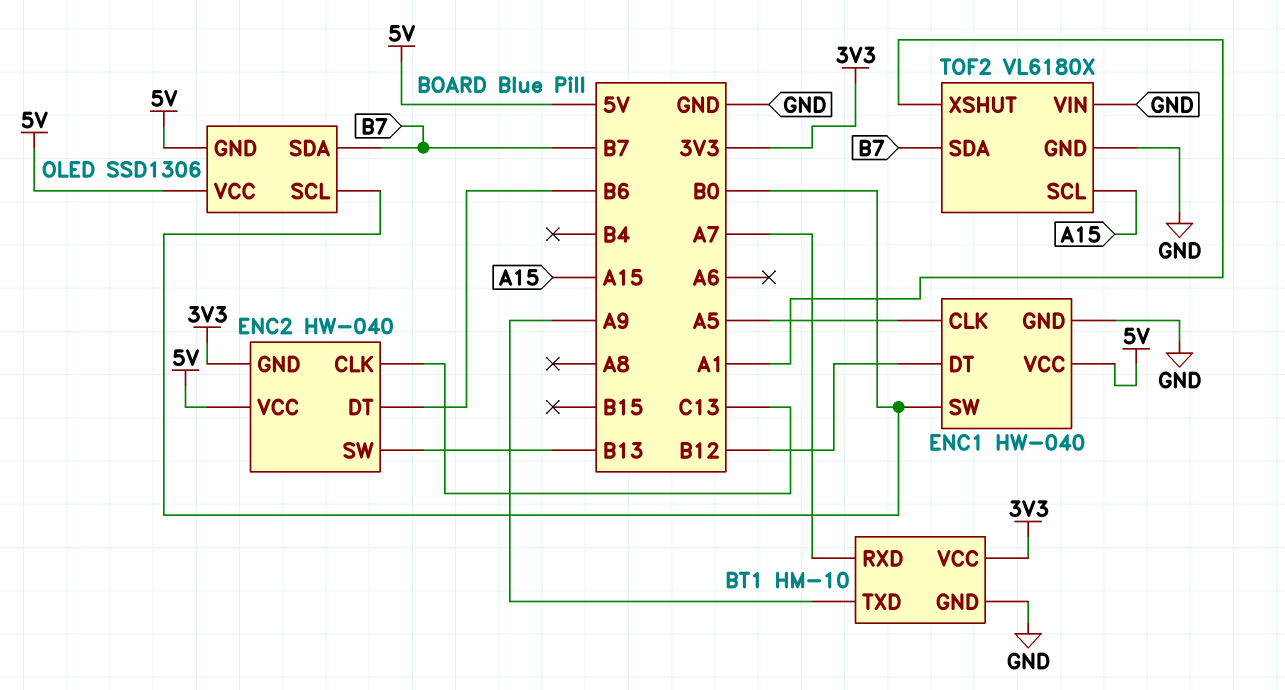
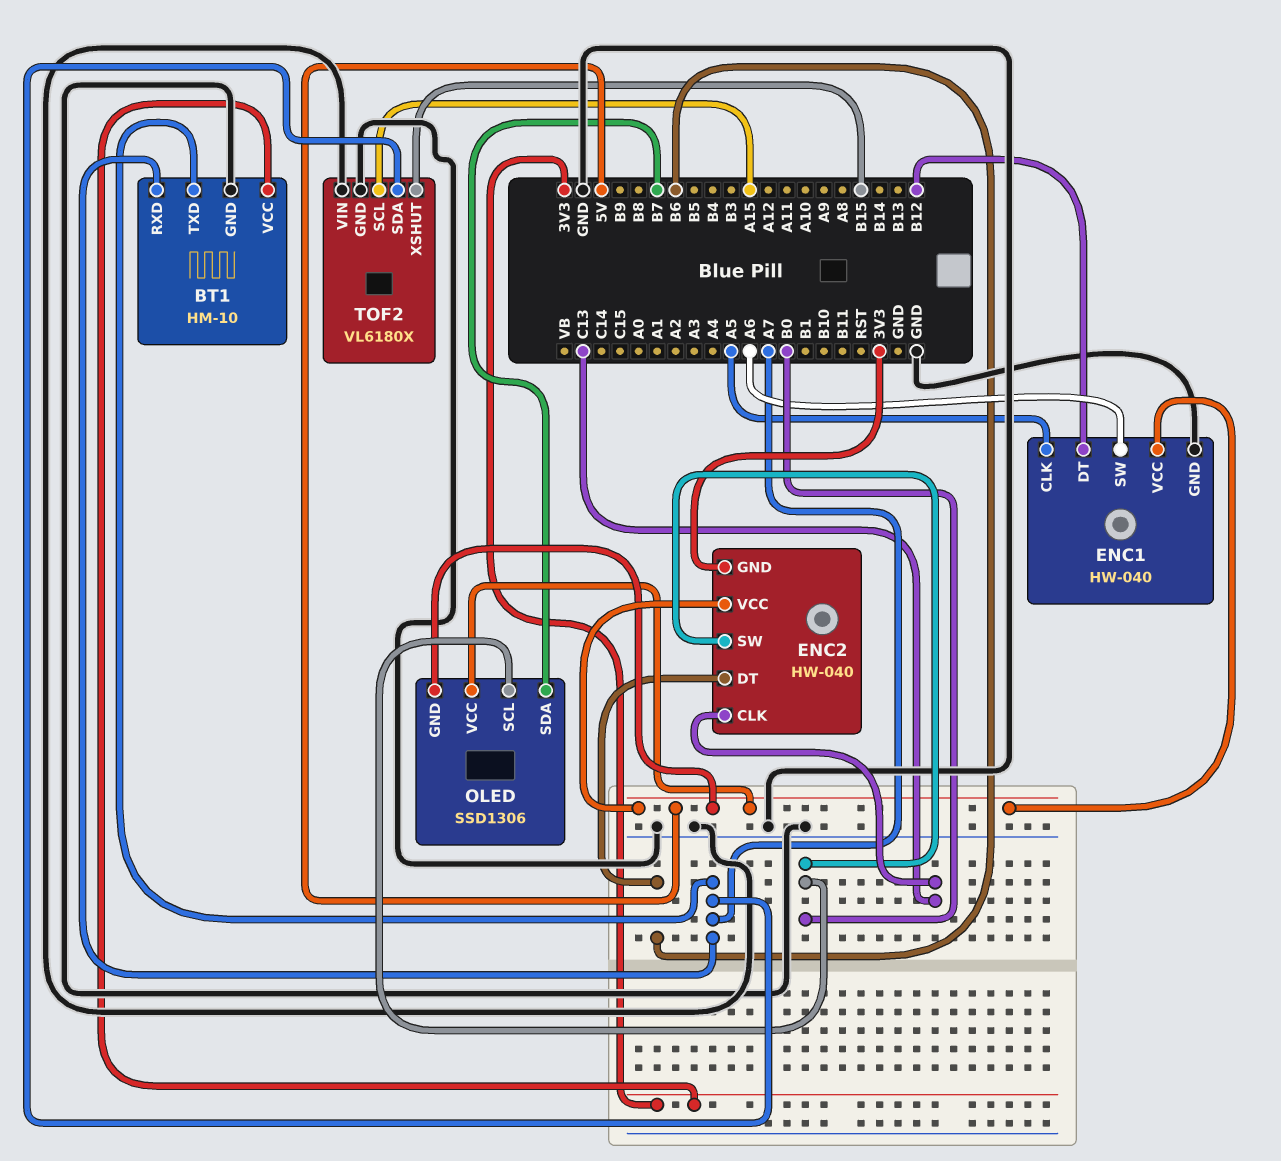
BT1 pin TXD: A9 -> A7
ENC1 pin SW: B0 -> A6
ENC2 pin SW: B13 -> B0
TOF2 pin SDA: B7 -> A7
TOF2 pin XSHUT: A1 -> B15

